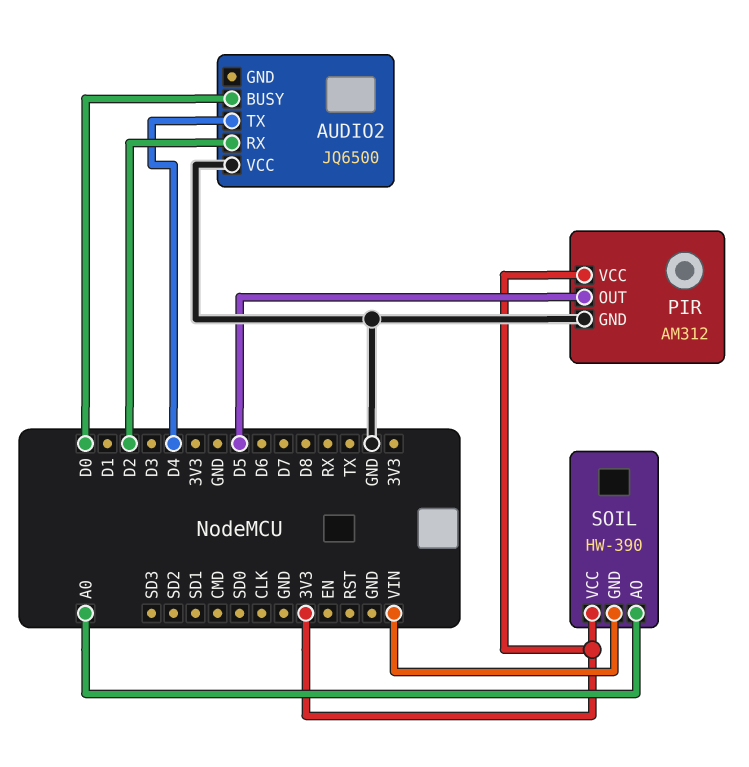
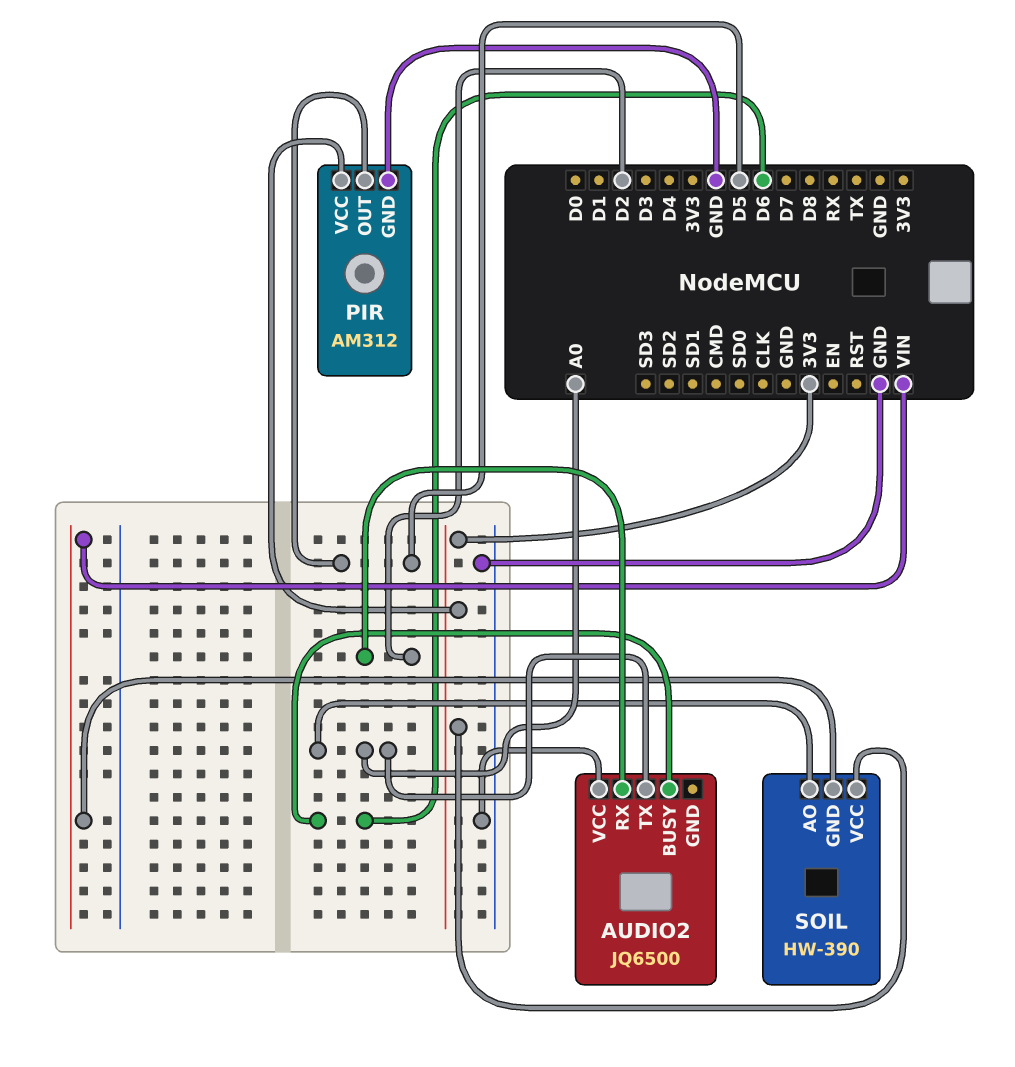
AUDIO2 pin BUSY: D0 -> D6
AUDIO2 pin TX: D4 -> A0

